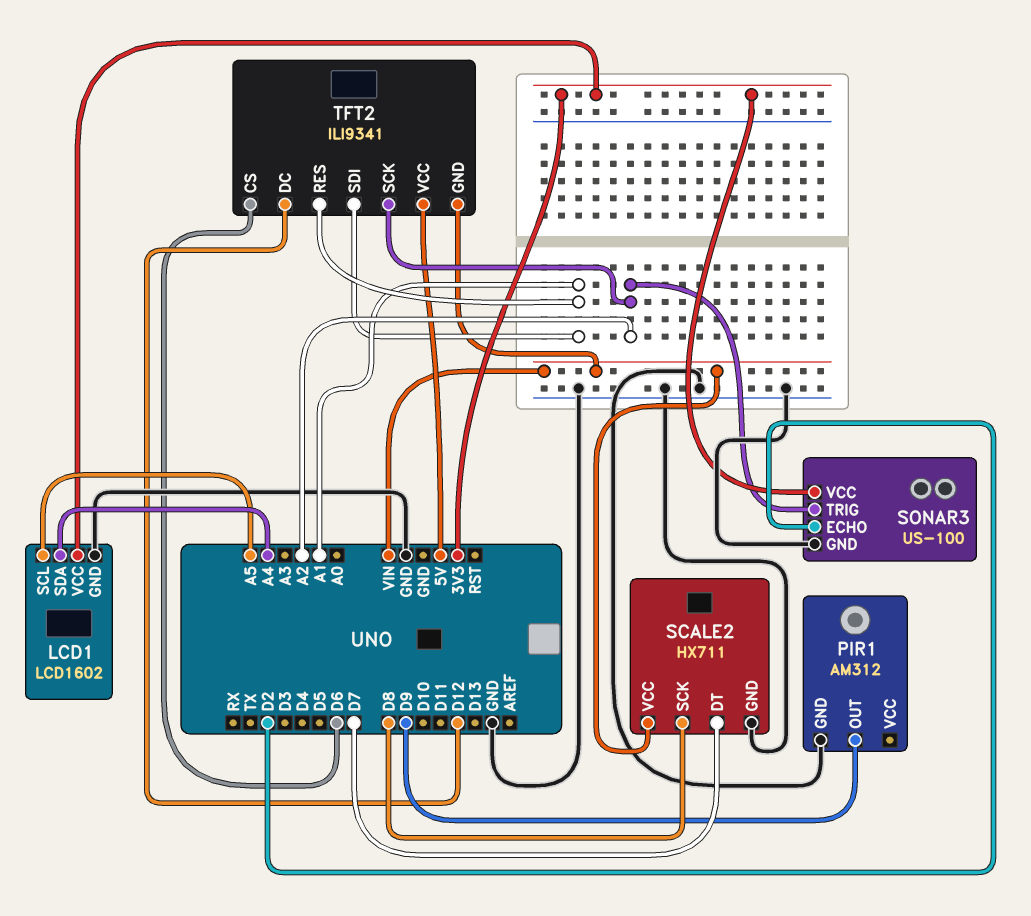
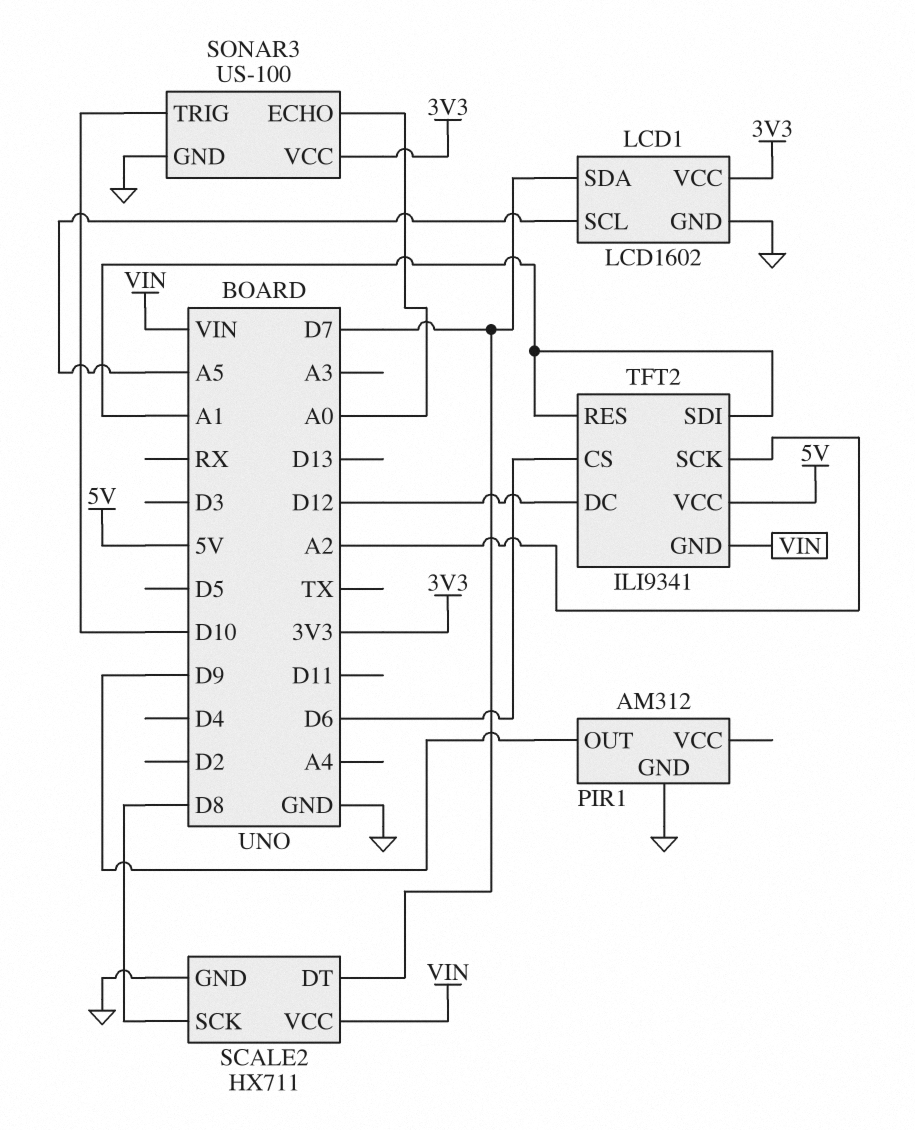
LCD1 pin SDA: A4 -> D7
SONAR3 pin ECHO: D2 -> A0
SONAR3 pin TRIG: A2 -> D10

